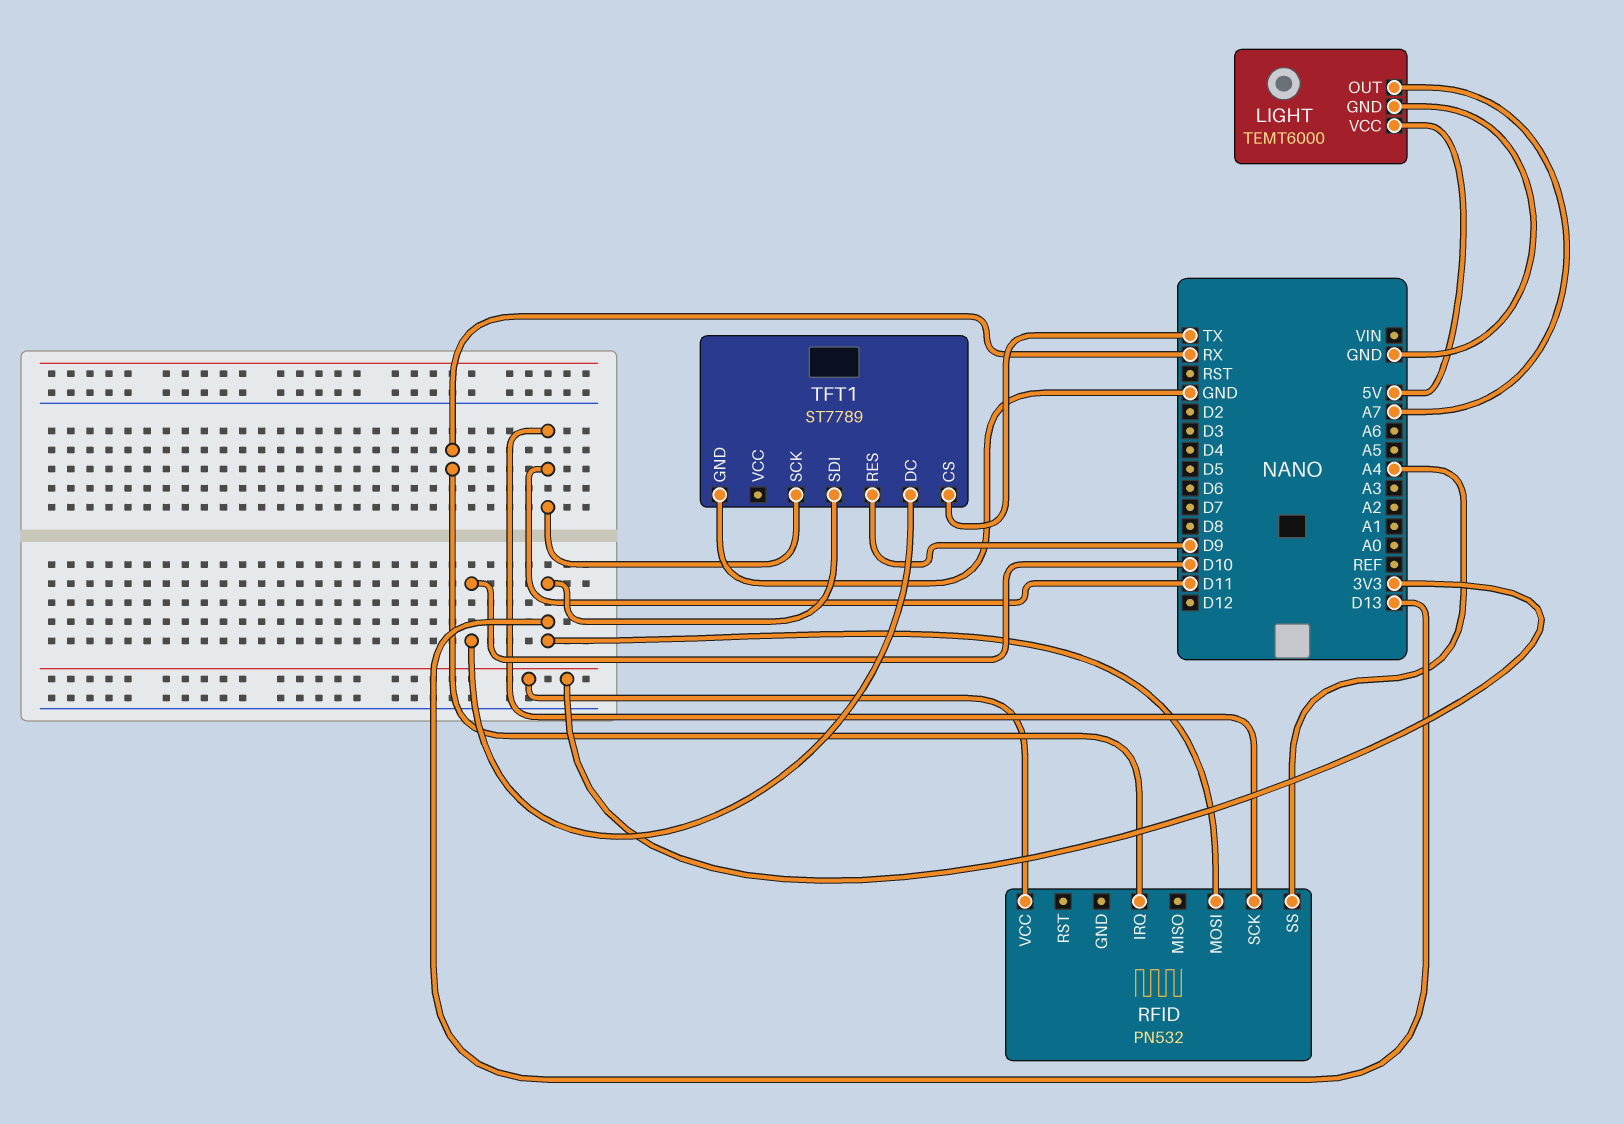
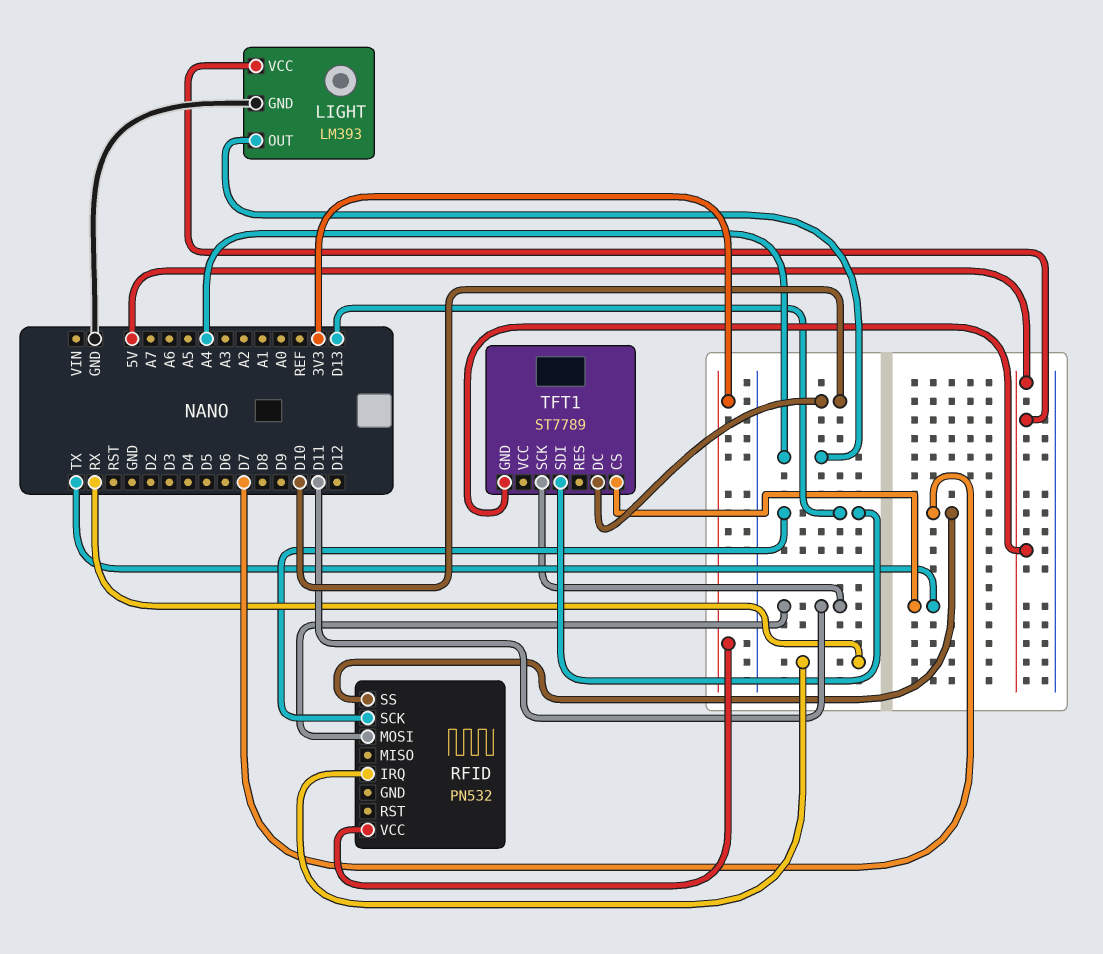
LIGHT: TEMT6000 -> LM393
LIGHT pin OUT: A7 -> A4
RFID pin MOSI: D13 -> D11
RFID pin SCK: D11 -> D13
RFID pin SS: A4 -> D7
TFT1 pin GND: GND -> 5V
TFT1 pin RES: D9 -> none

